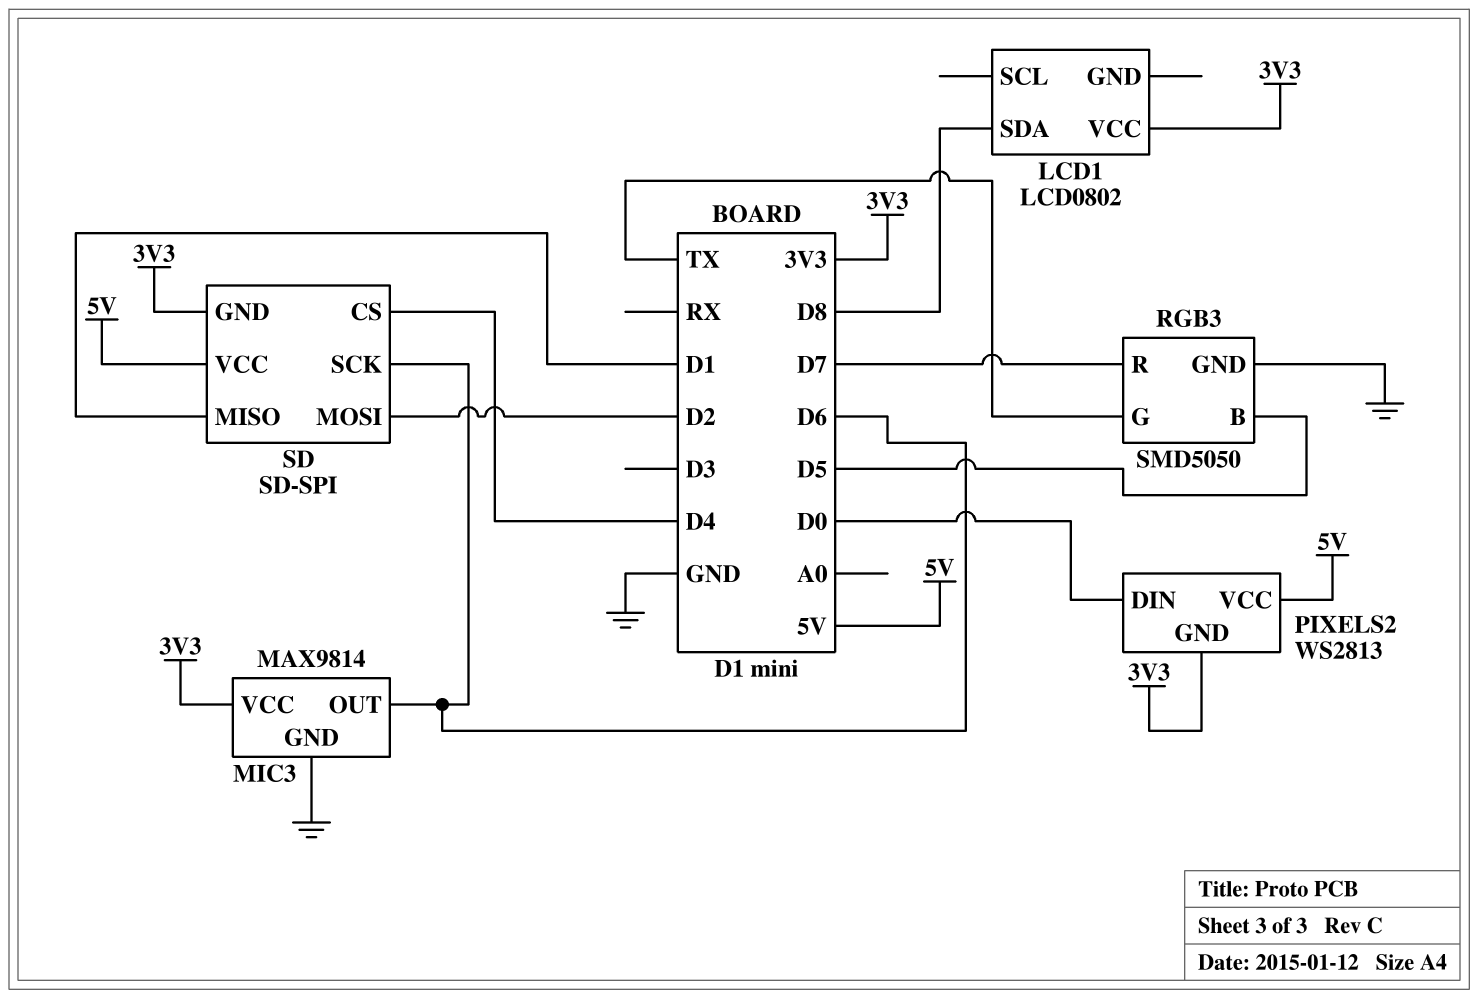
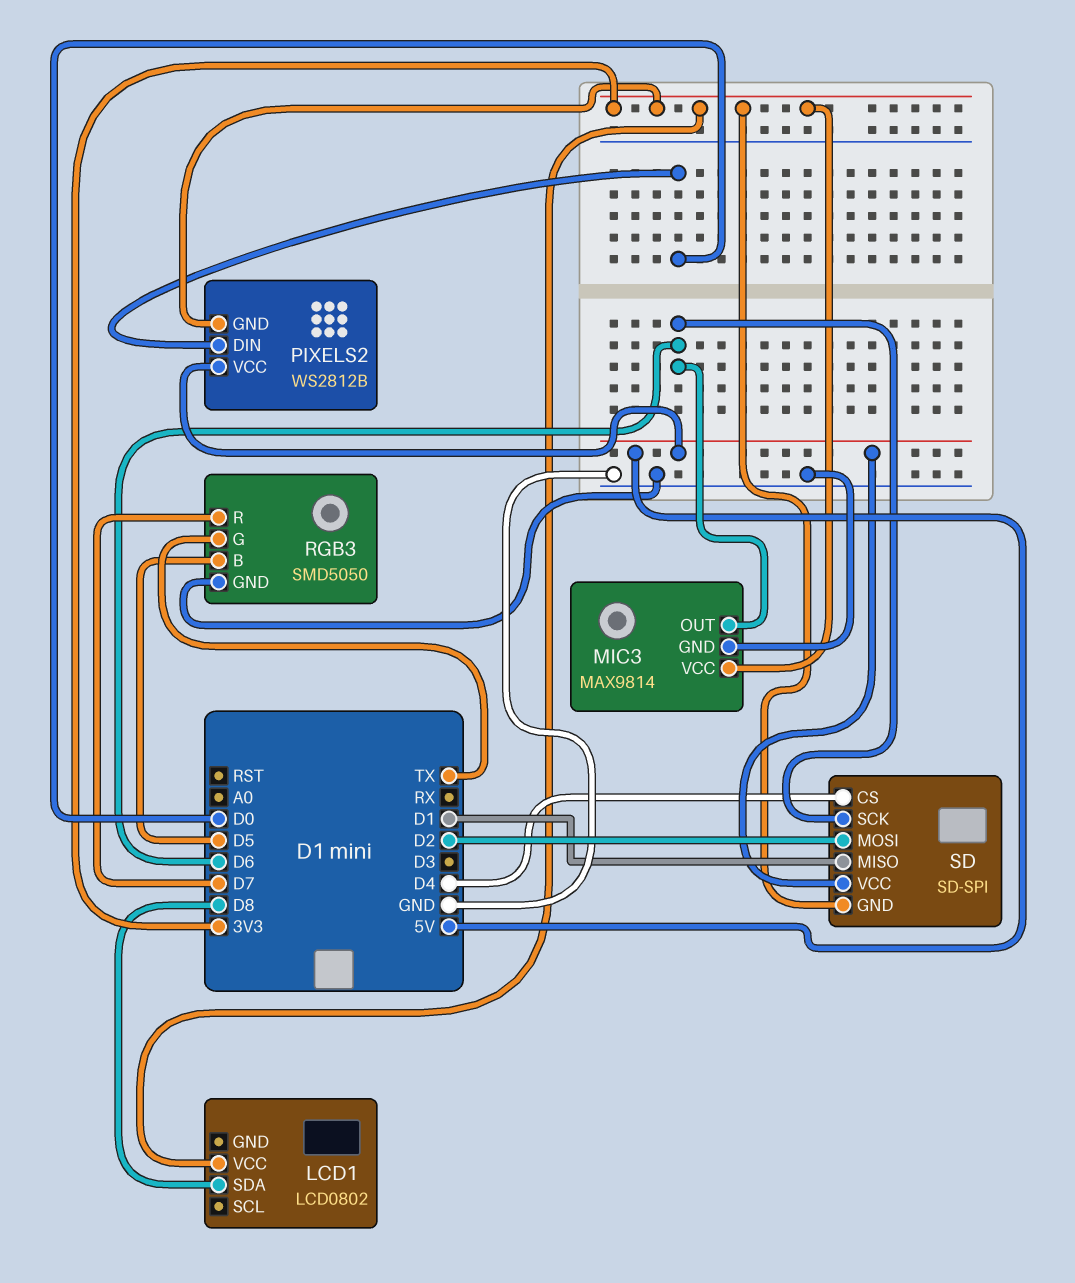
PIXELS2: WS2813 -> WS2812B

